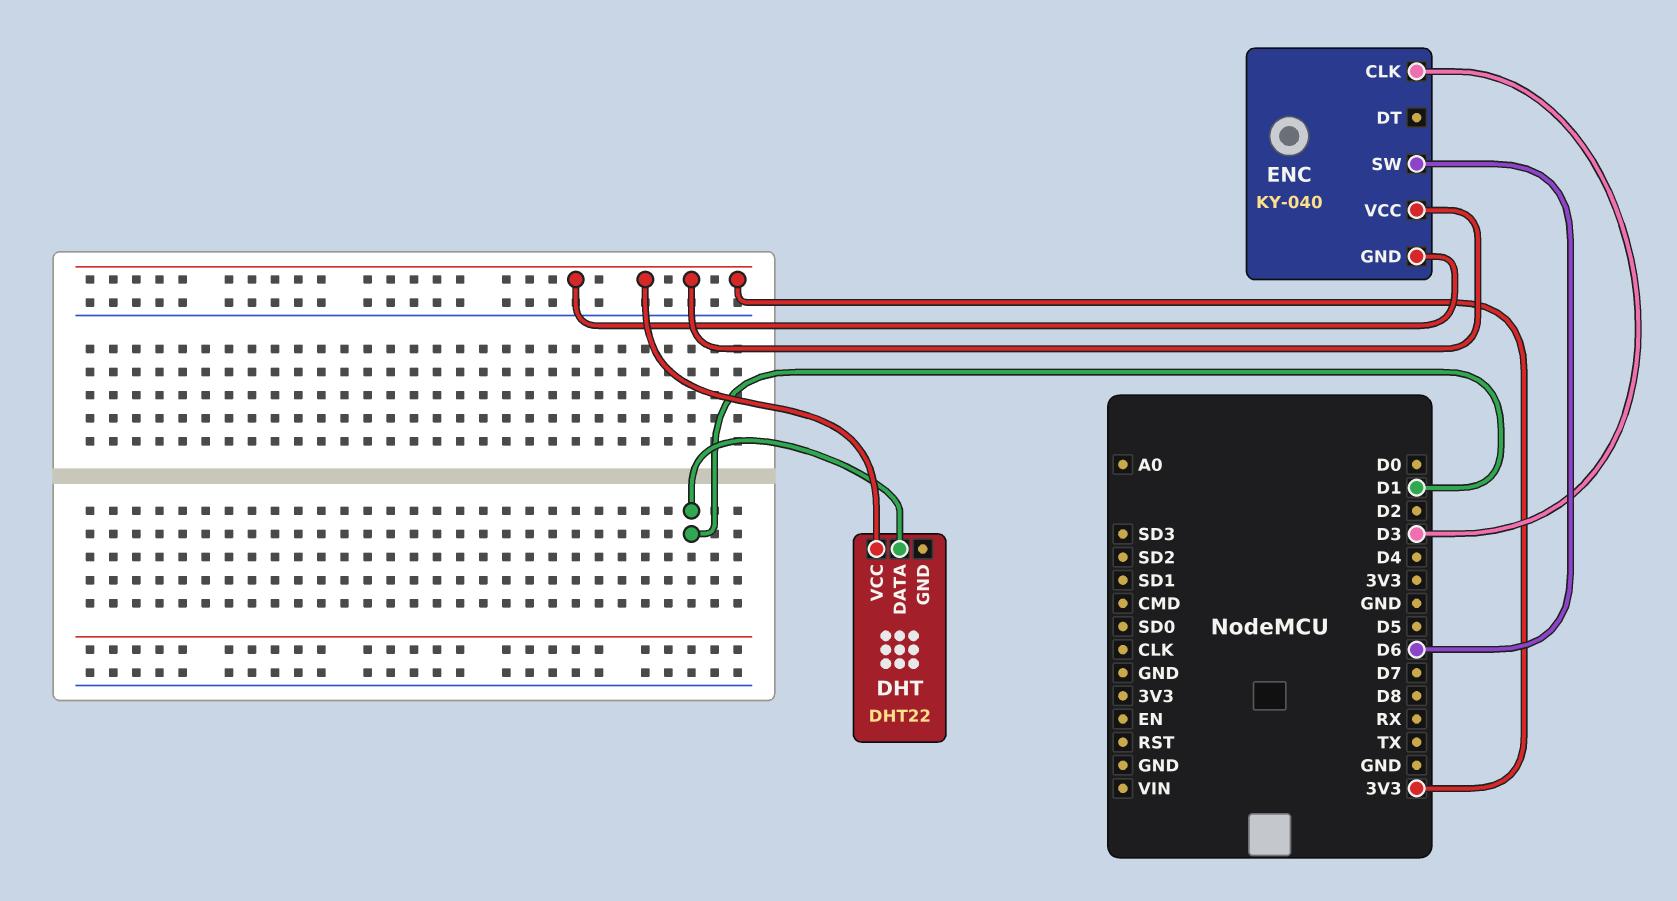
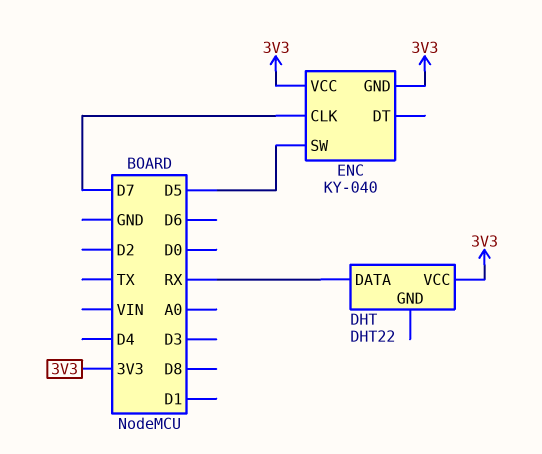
DHT pin DATA: D1 -> RX
ENC pin CLK: D3 -> D7
ENC pin SW: D6 -> D5

